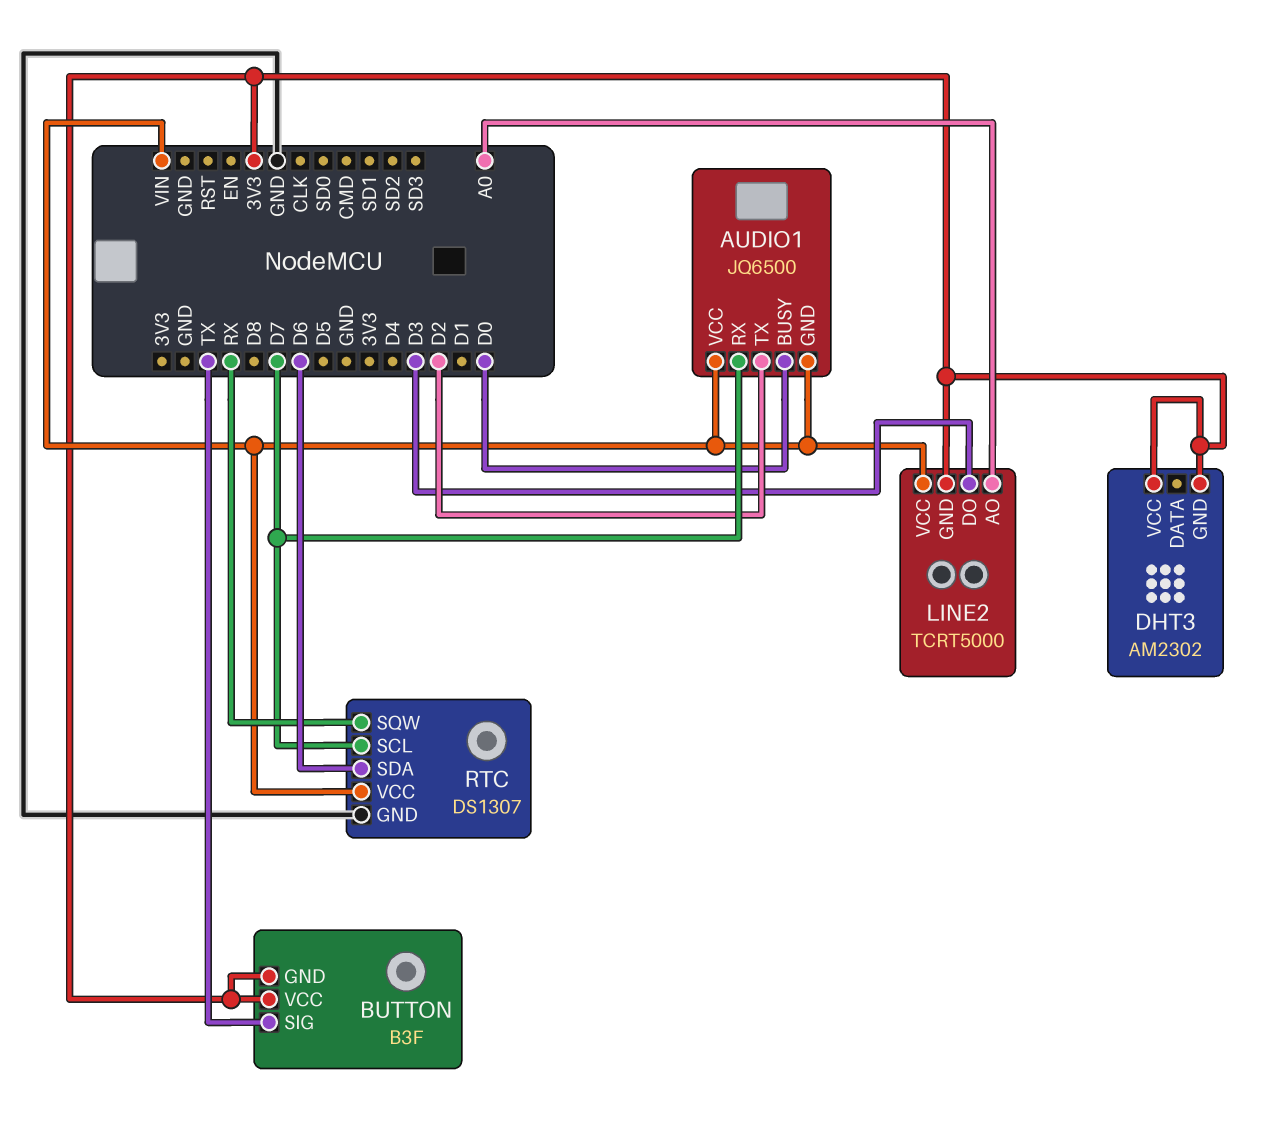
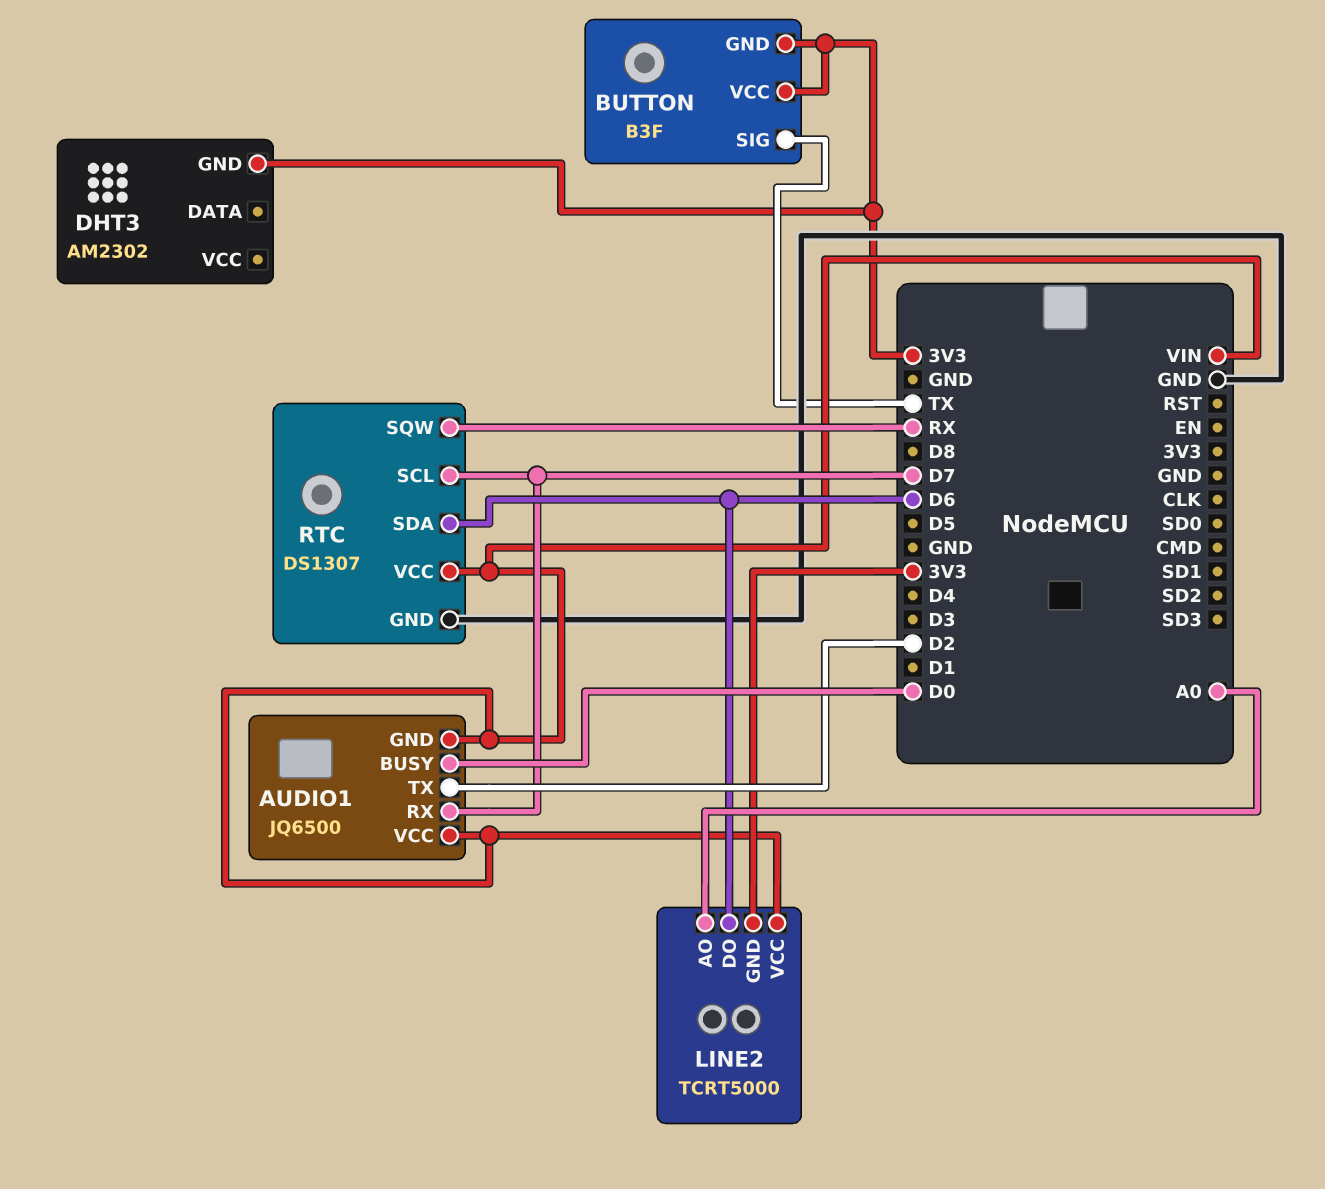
DHT3 pin VCC: 3V3 -> none
LINE2 pin DO: D3 -> D6

